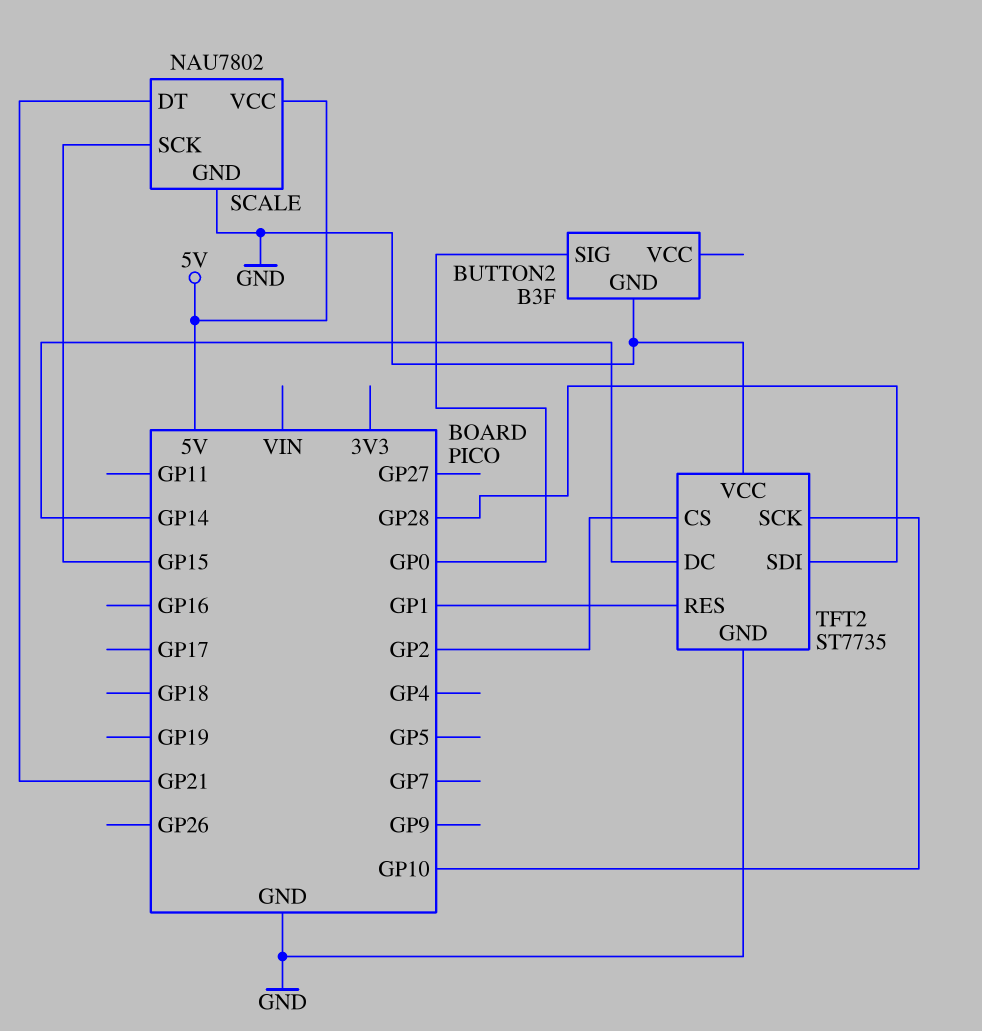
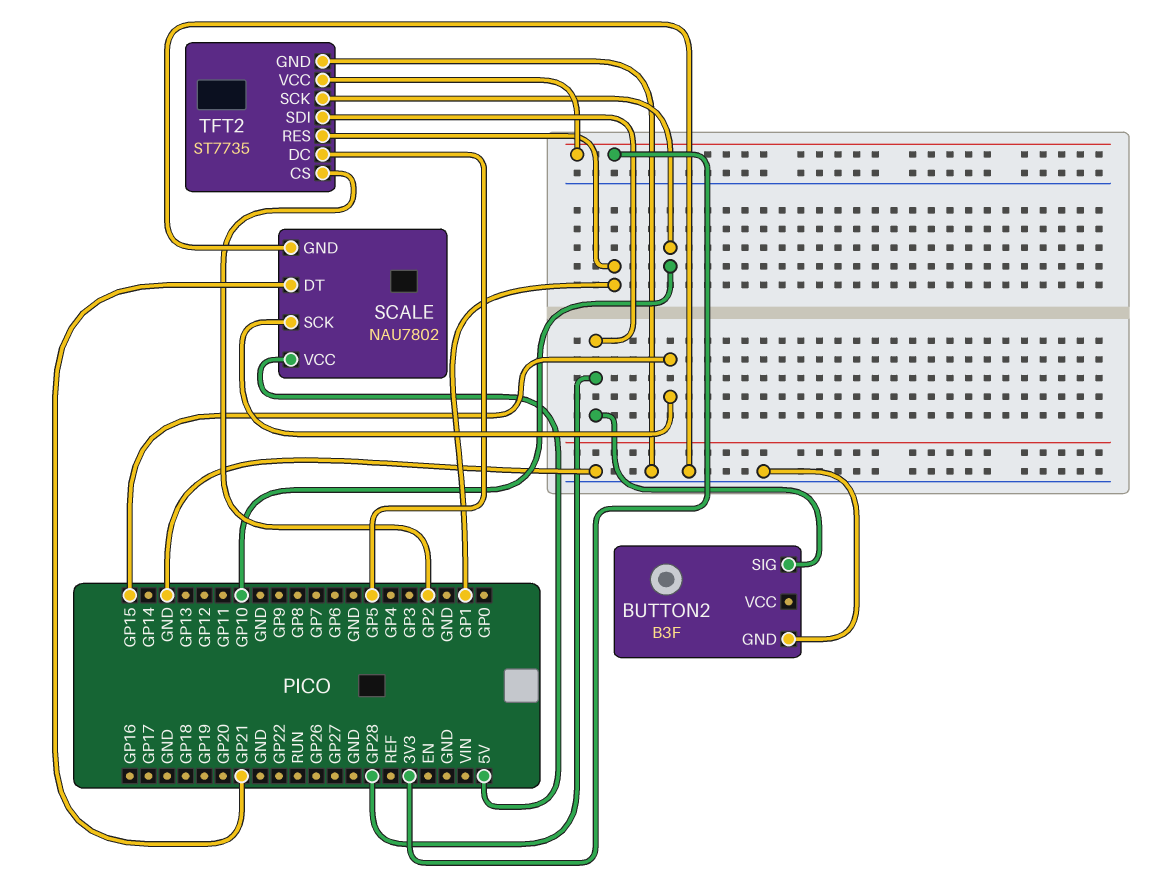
BUTTON2 pin SIG: GP0 -> GP28
TFT2 pin DC: GP14 -> GP5
TFT2 pin VCC: GND -> 3V3

